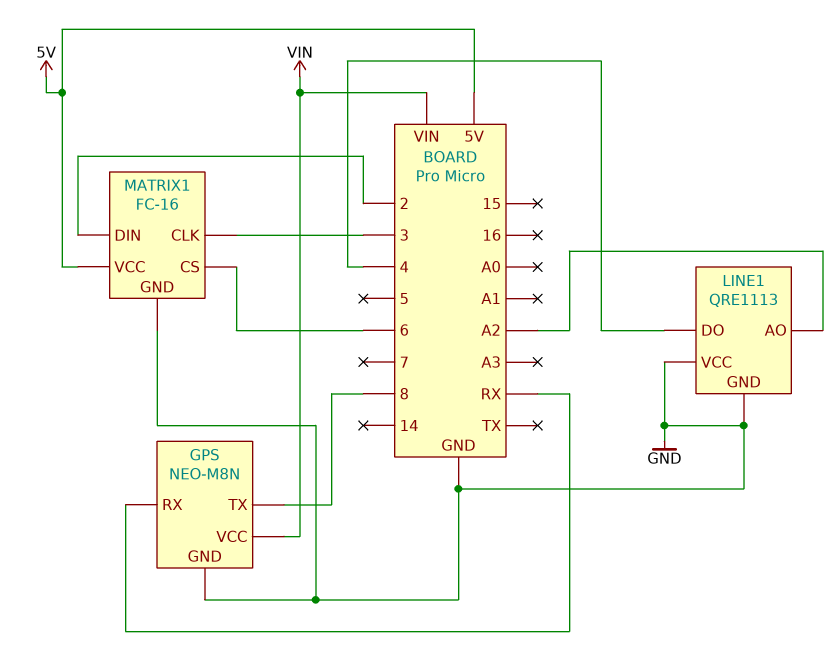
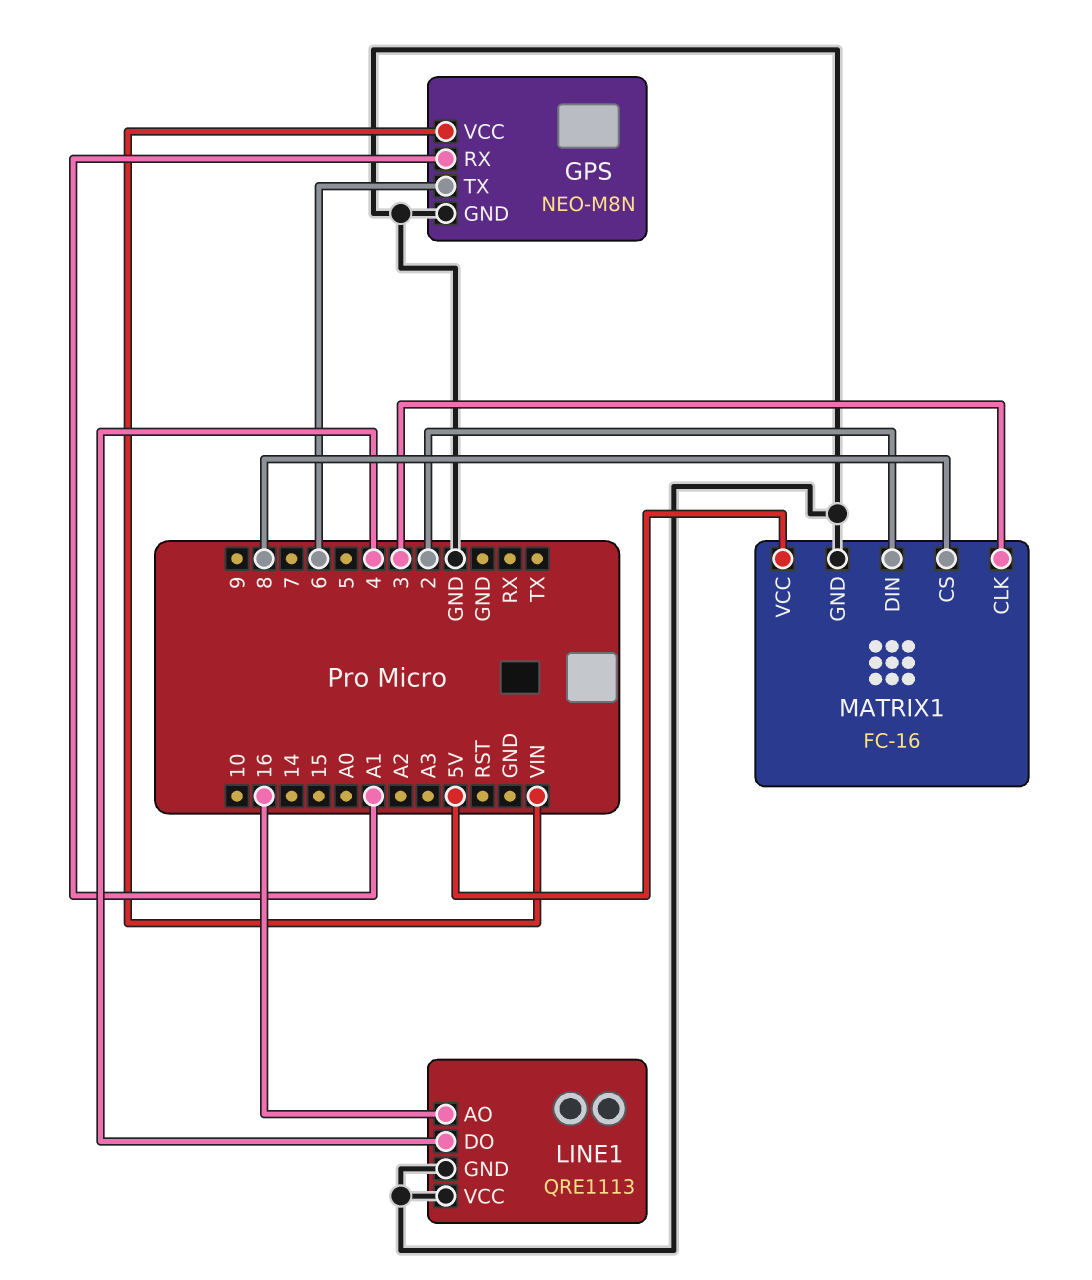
GPS pin RX: RX -> A1
GPS pin TX: 8 -> 6
LINE1 pin AO: A2 -> 16
MATRIX1 pin CS: 6 -> 8

